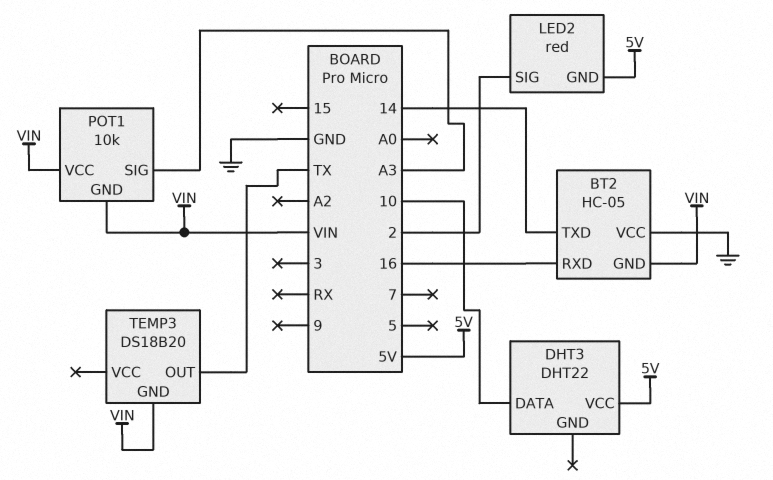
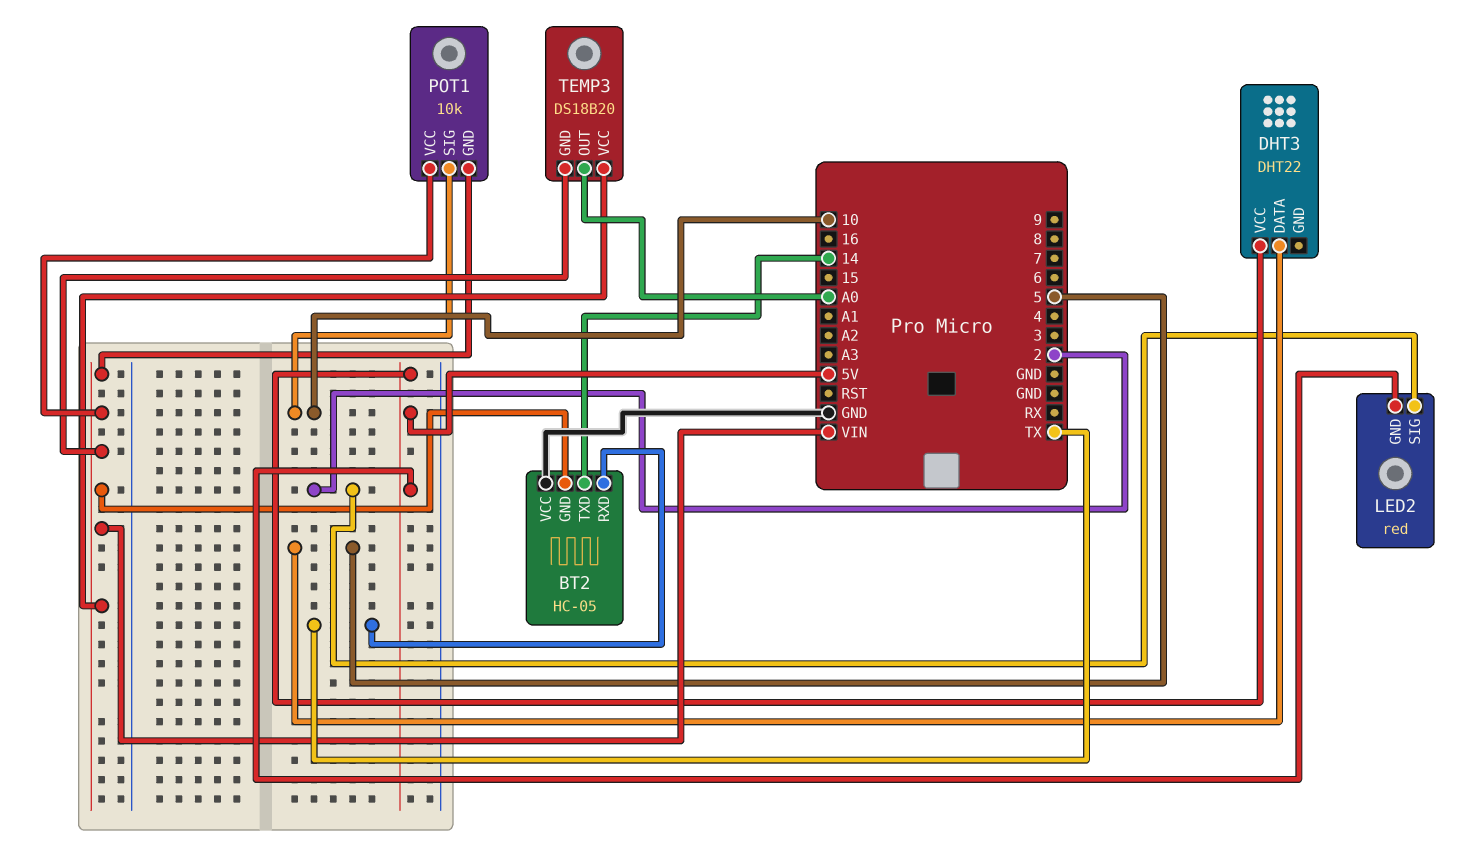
BT2 pin RXD: 16 -> TX
DHT3 pin DATA: 10 -> 5
POT1 pin SIG: A3 -> 10
TEMP3 pin OUT: TX -> A0
TEMP3 pin VCC: none -> VIN

